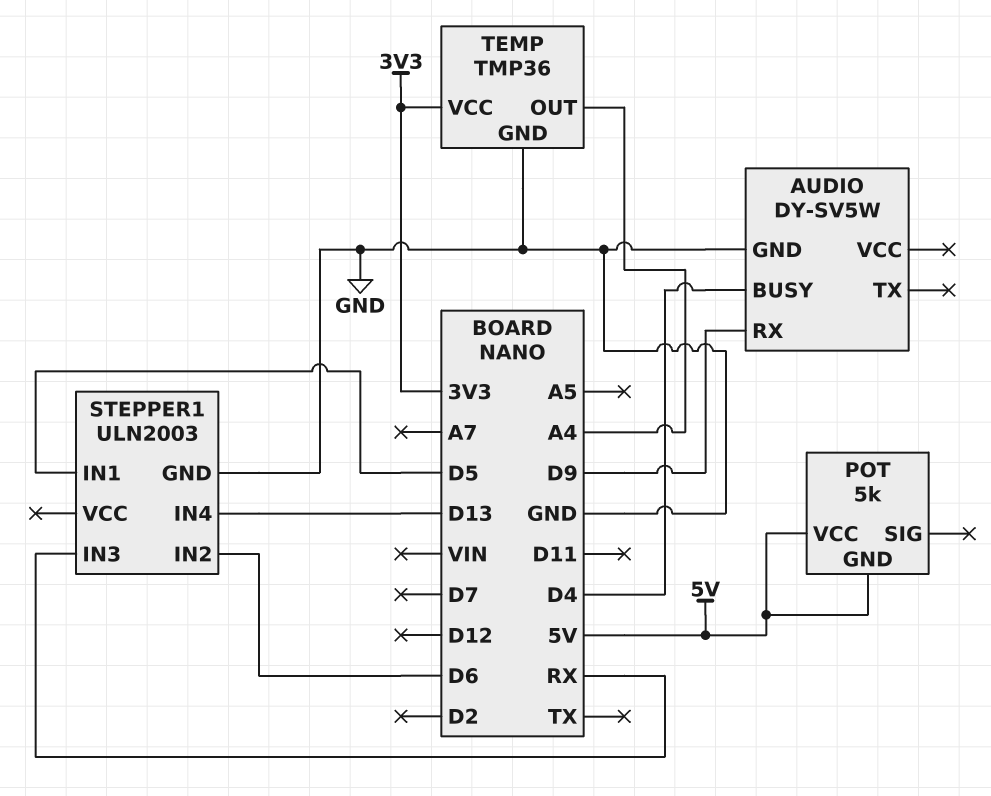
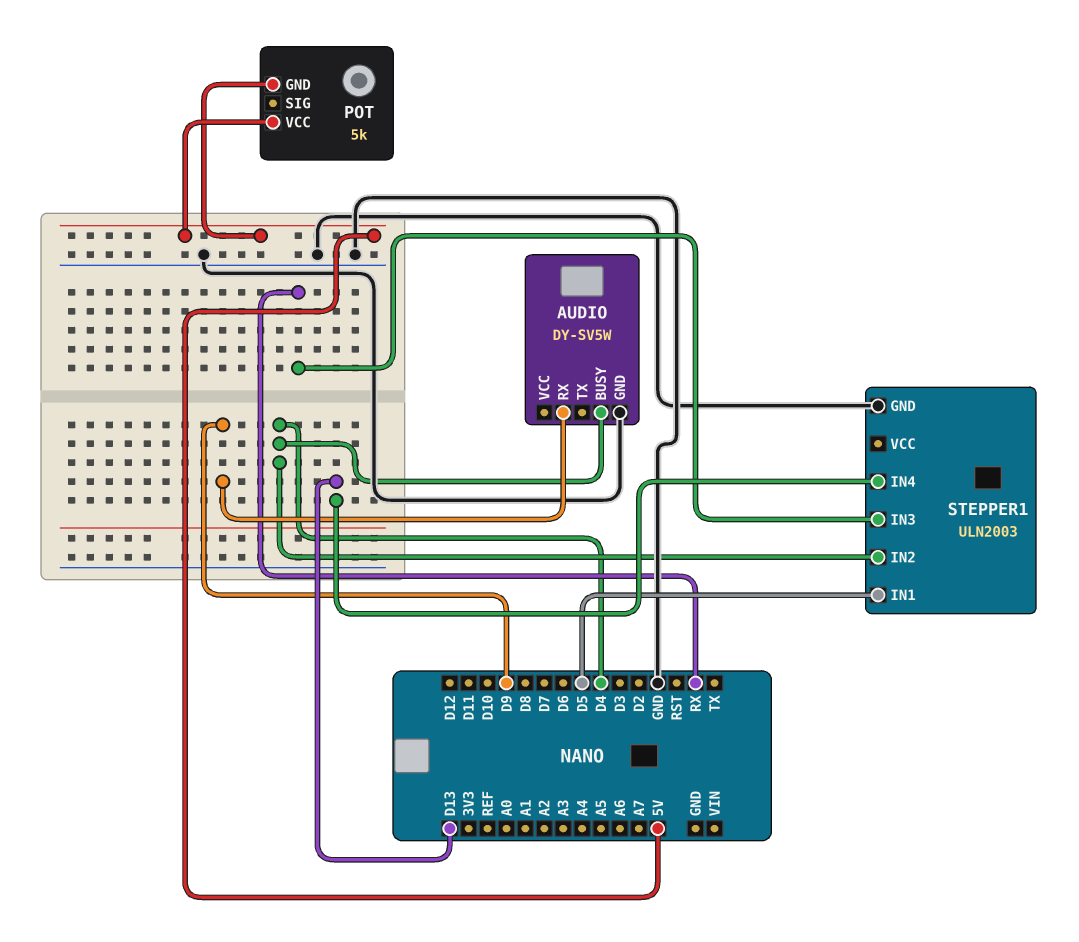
STEPPER1 pin IN2: D6 -> D4
TEMP: TMP36 -> none
TEMP pin GND: GND -> none
TEMP pin OUT: A4 -> none
TEMP pin VCC: 3V3 -> none

